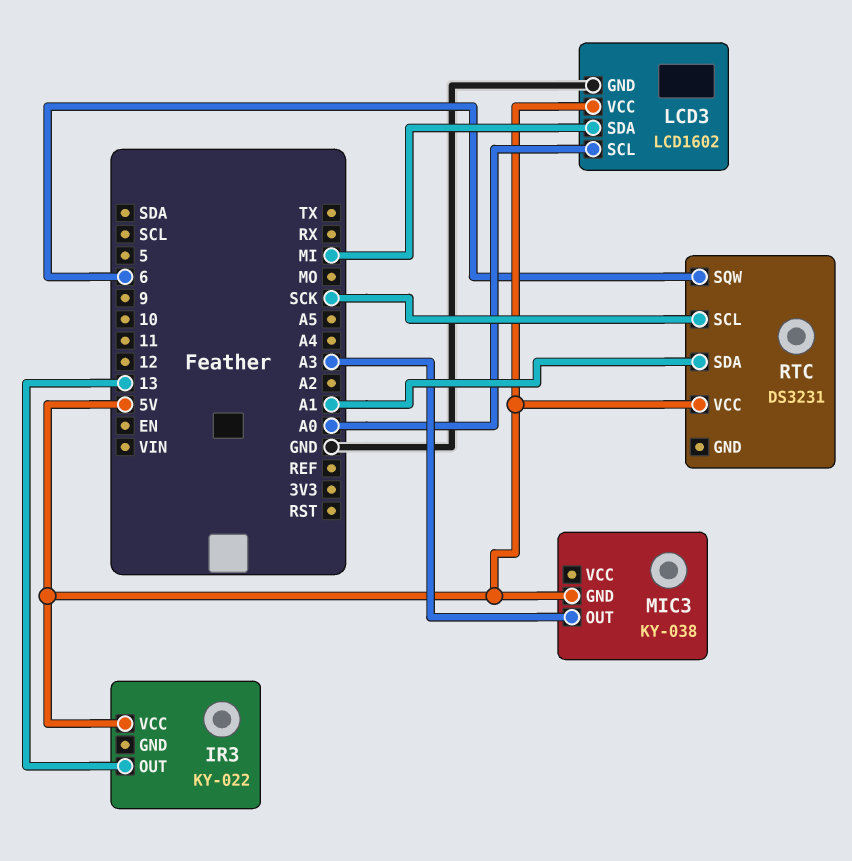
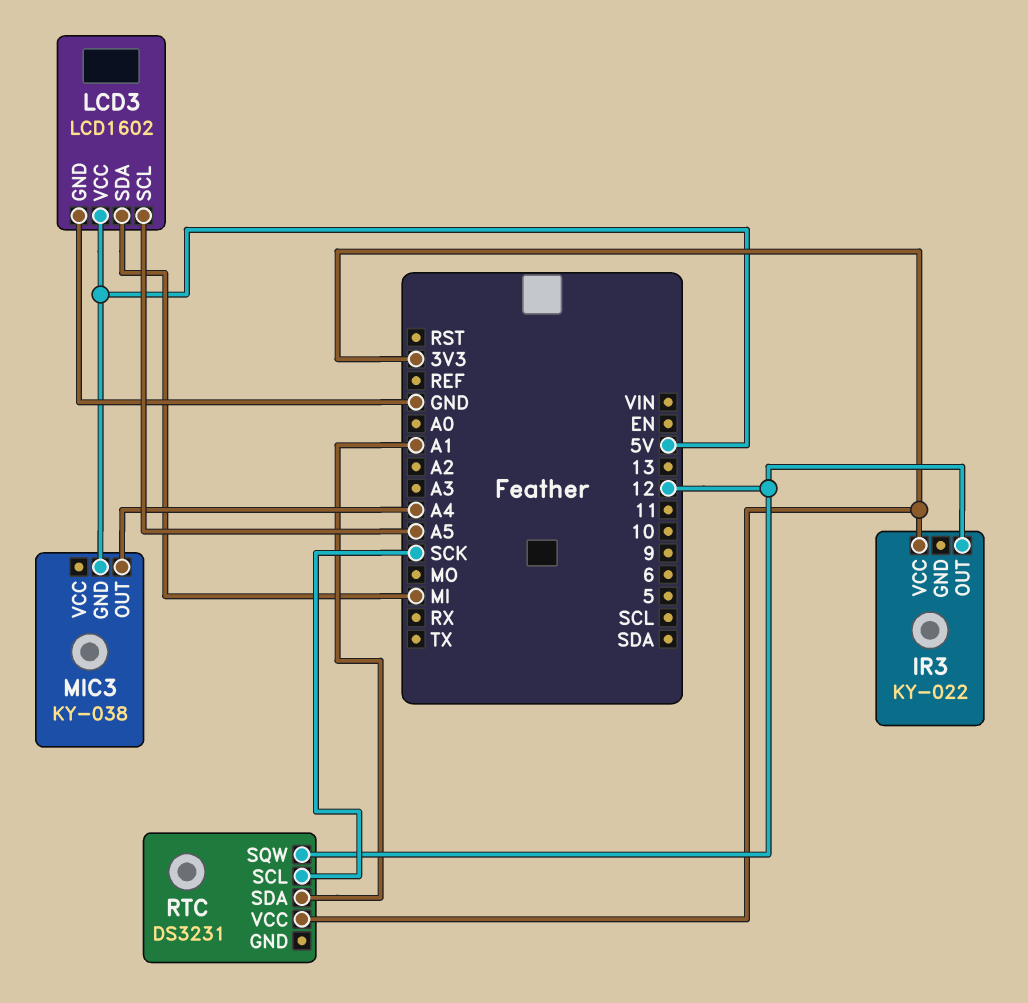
IR3 pin OUT: 13 -> 12
IR3 pin VCC: 5V -> 3V3
LCD3 pin SCL: A0 -> A5
MIC3 pin OUT: A3 -> A4
RTC pin SQW: 6 -> 12
RTC pin VCC: 5V -> 3V3

